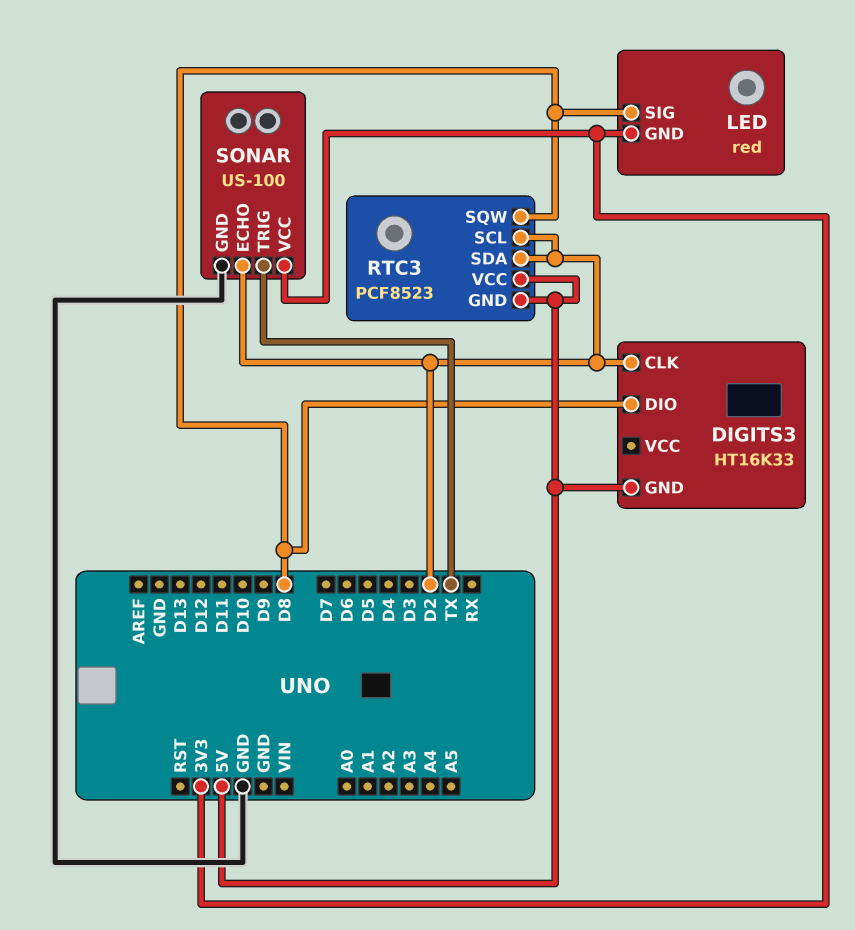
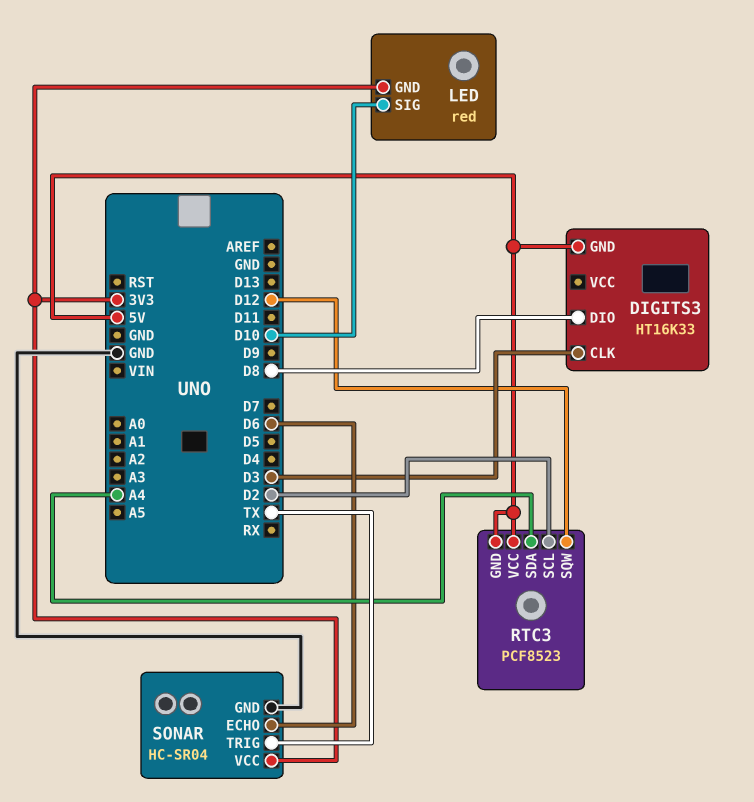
DIGITS3 pin CLK: D2 -> D3
LED pin SIG: D8 -> D10
RTC3 pin SDA: D2 -> A4
RTC3 pin SQW: D8 -> D12
SONAR: US-100 -> HC-SR04
SONAR pin ECHO: D2 -> D6

